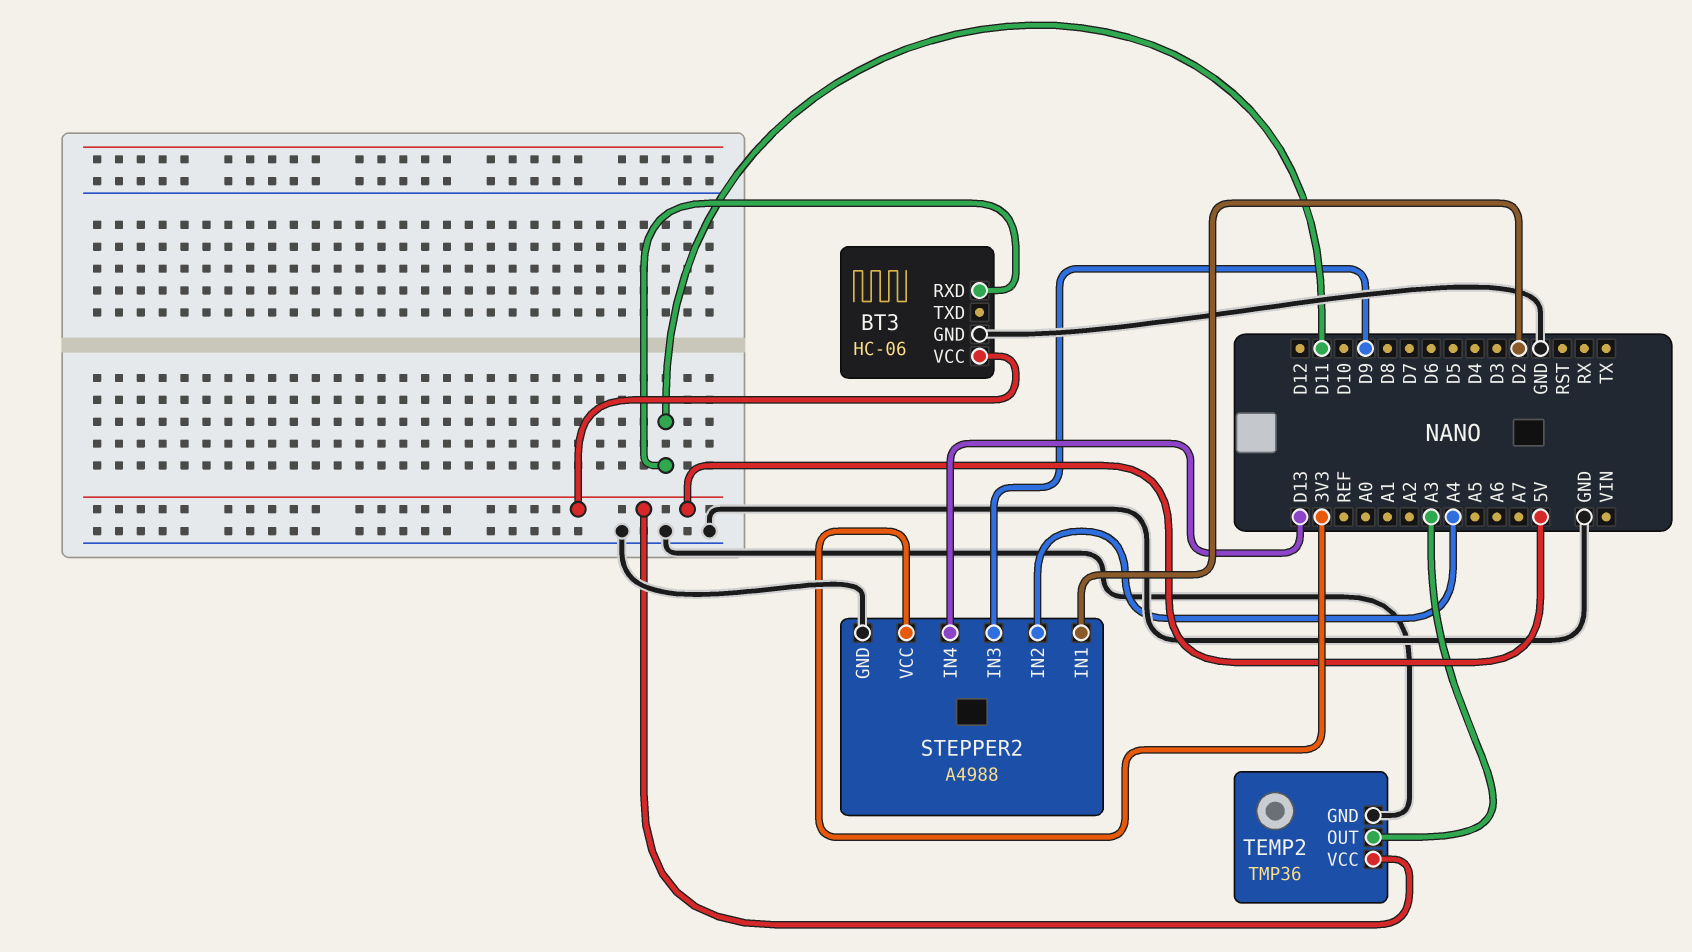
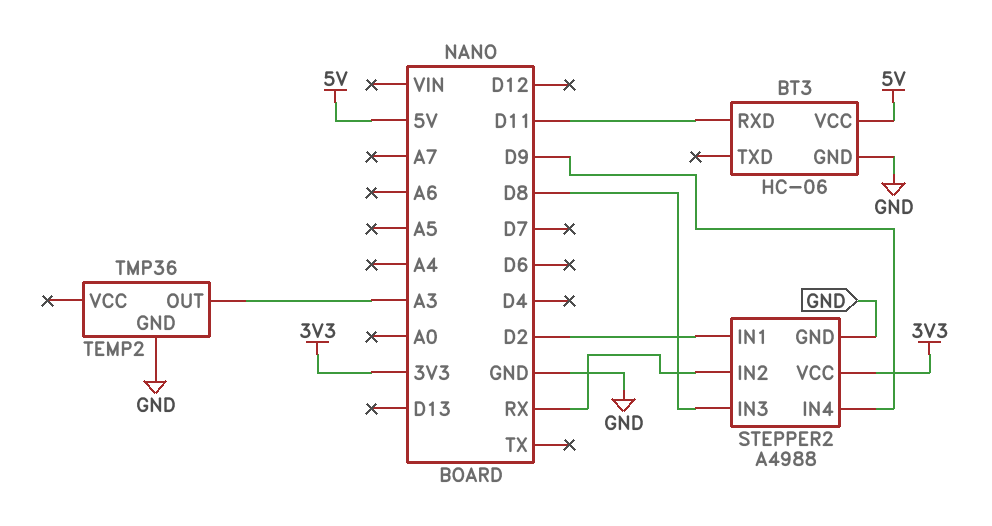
STEPPER2 pin IN2: A4 -> RX
STEPPER2 pin IN3: D9 -> D8
STEPPER2 pin IN4: D13 -> D9
TEMP2 pin VCC: 5V -> none

